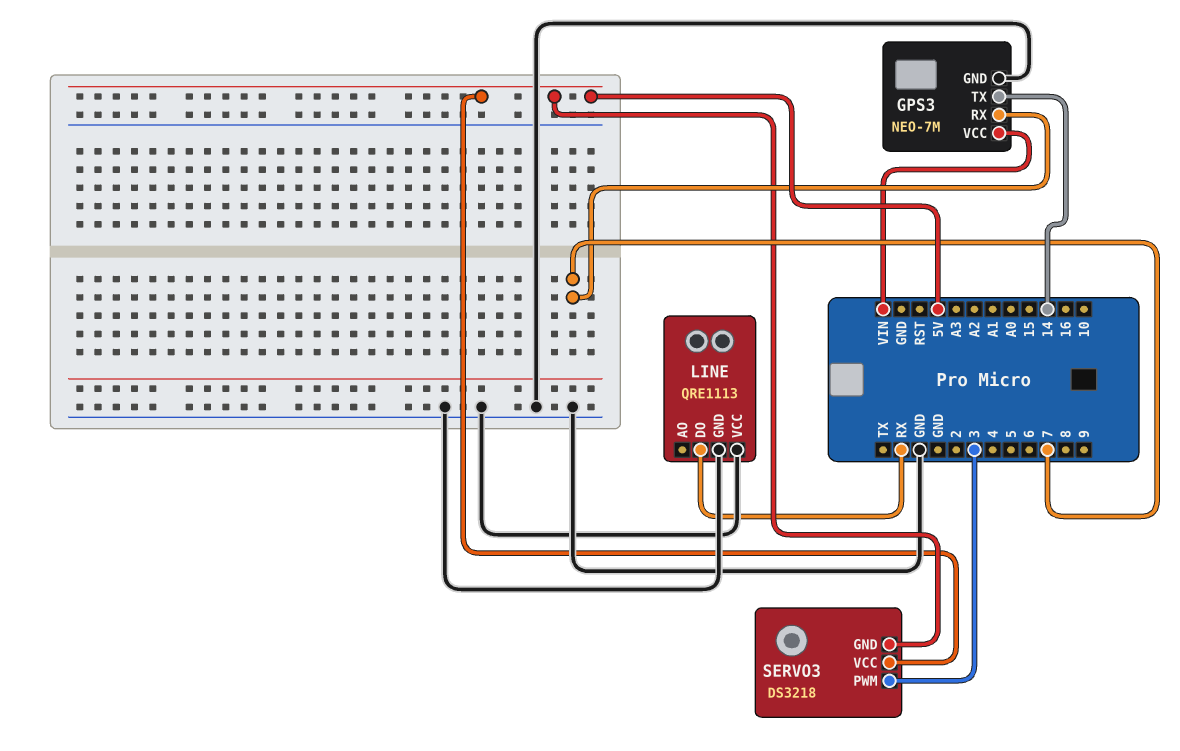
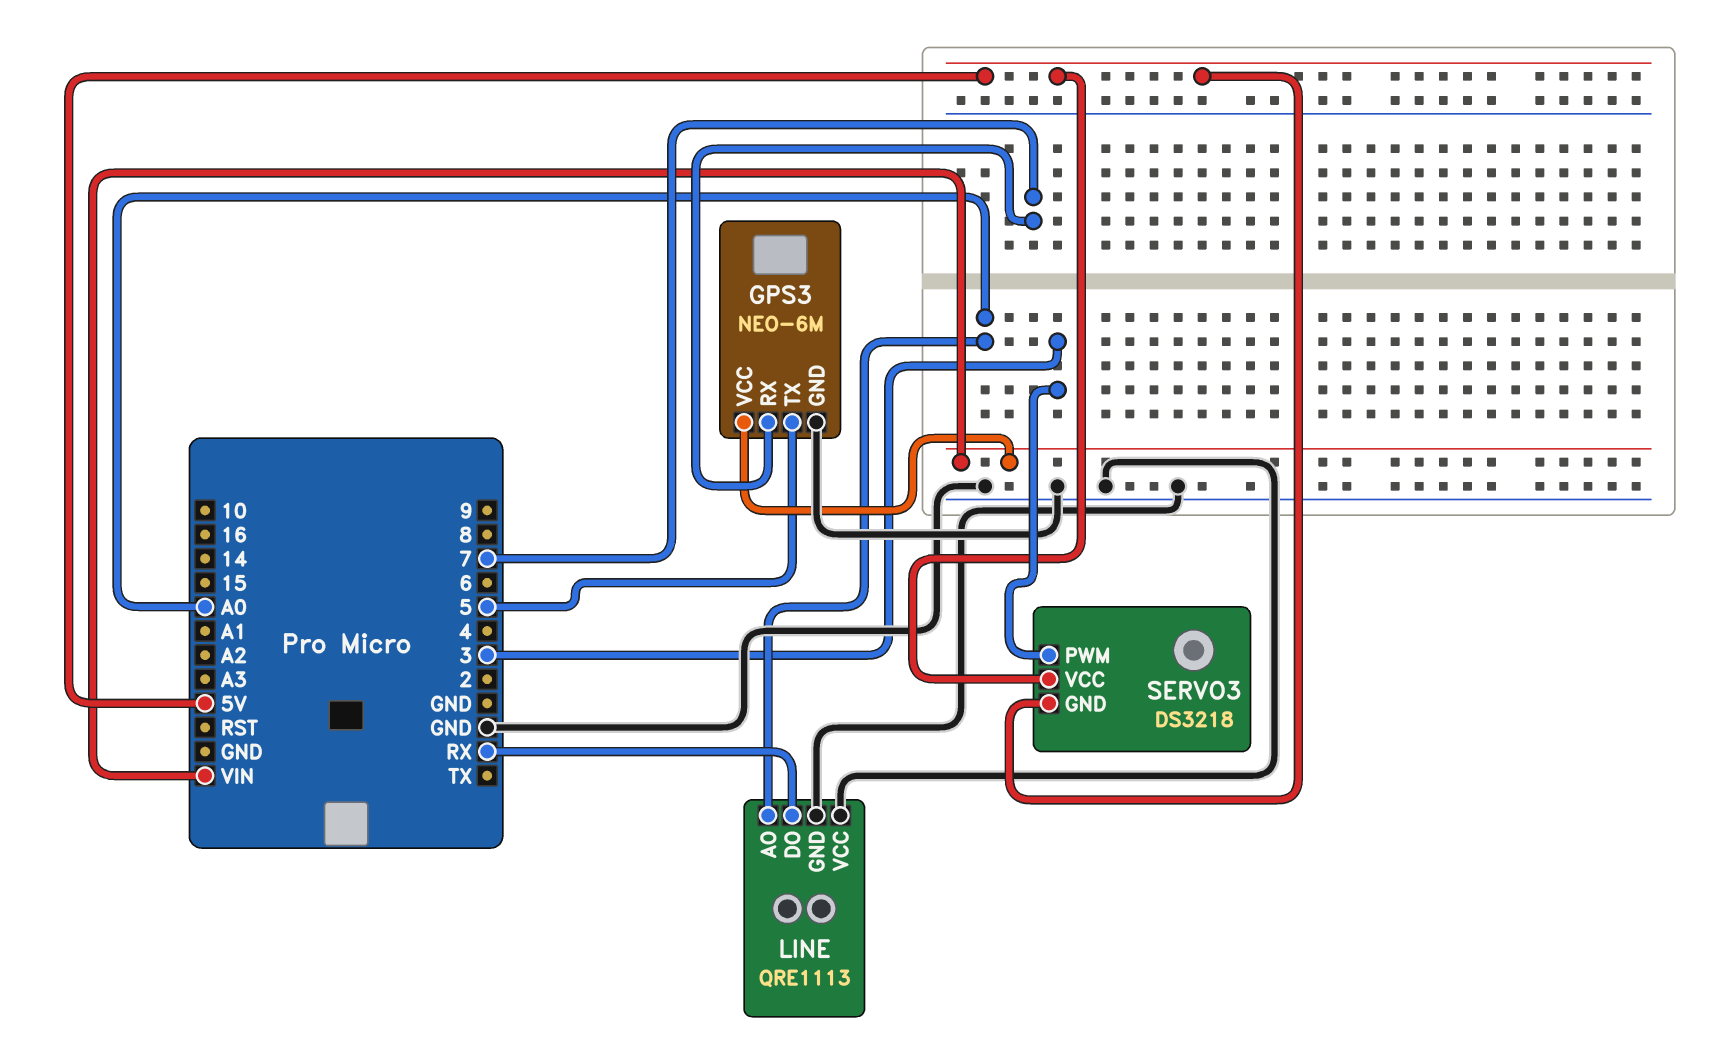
GPS3: NEO-7M -> NEO-6M
GPS3 pin TX: 14 -> 5
LINE pin AO: none -> A0

